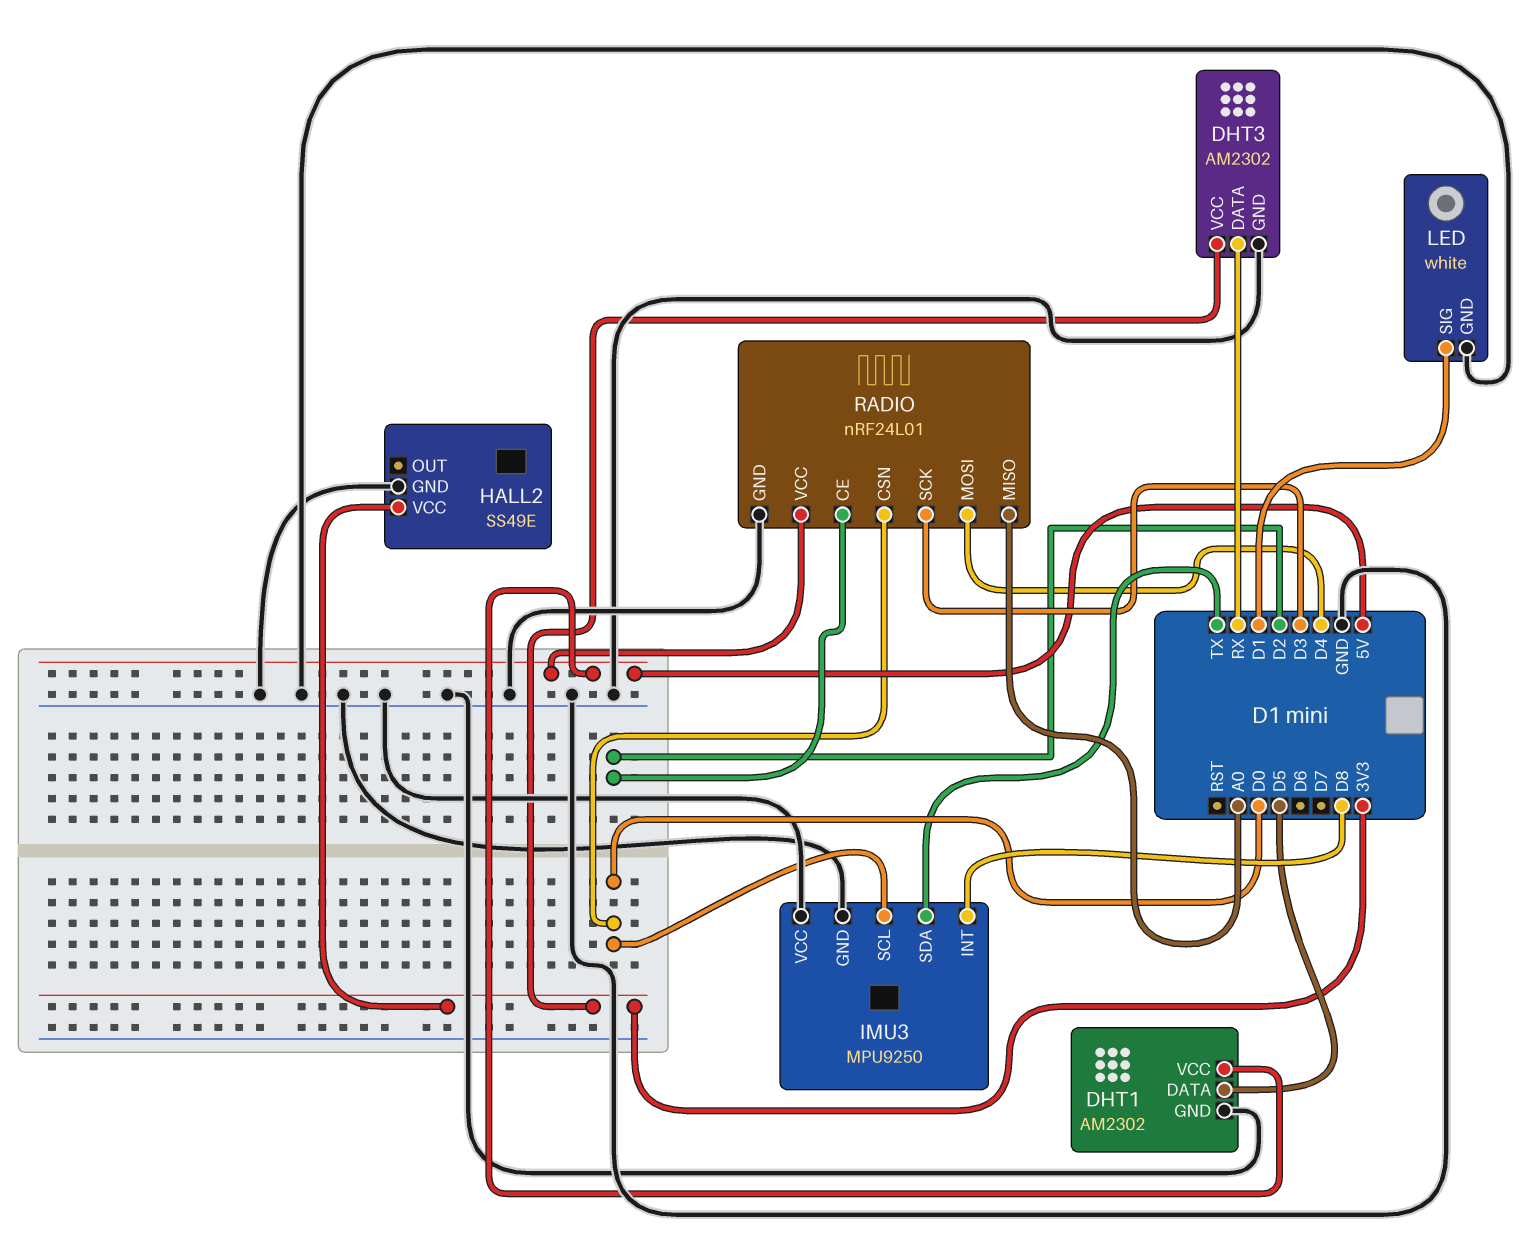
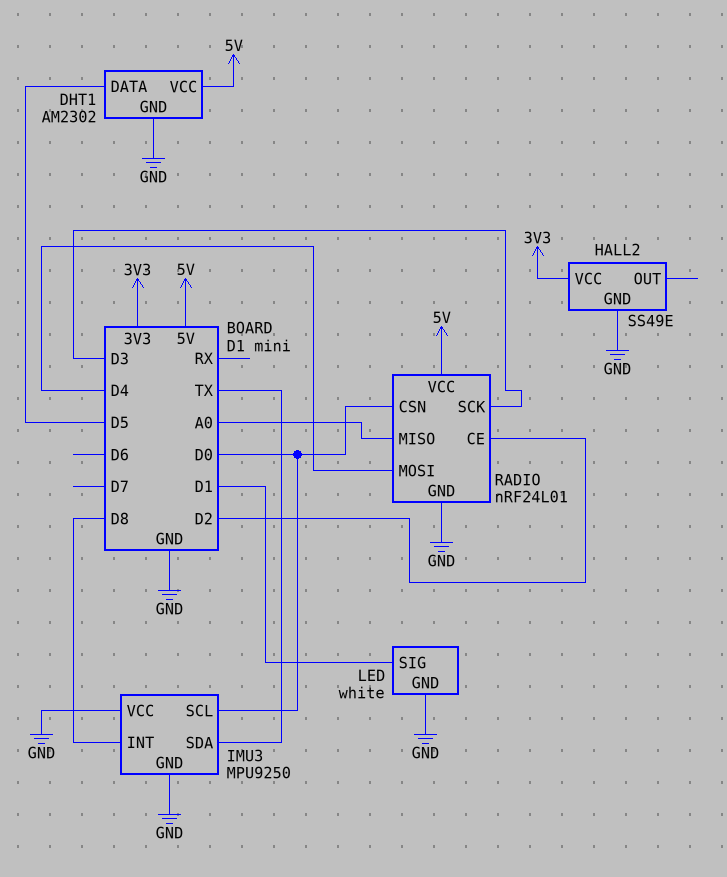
DHT3: AM2302 -> none
DHT3 pin DATA: RX -> none
DHT3 pin GND: GND -> none
DHT3 pin VCC: 3V3 -> none

